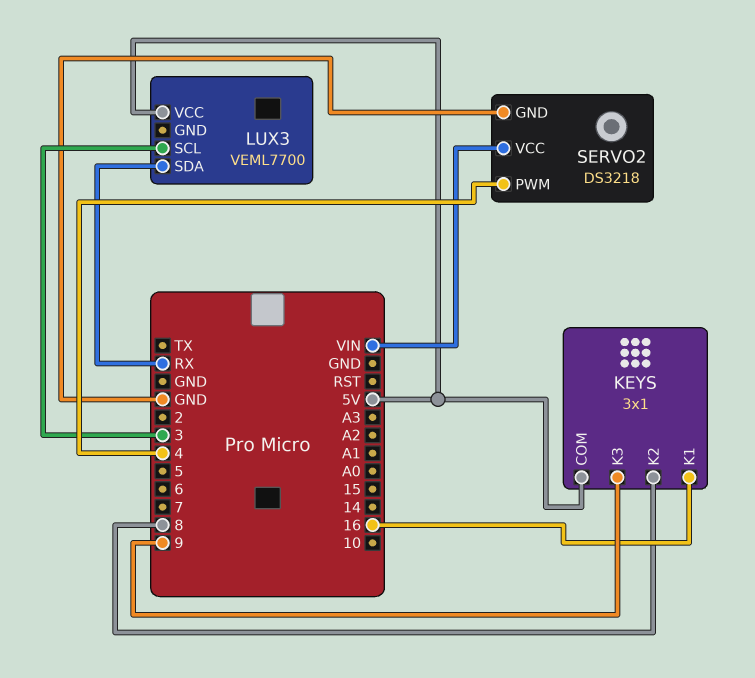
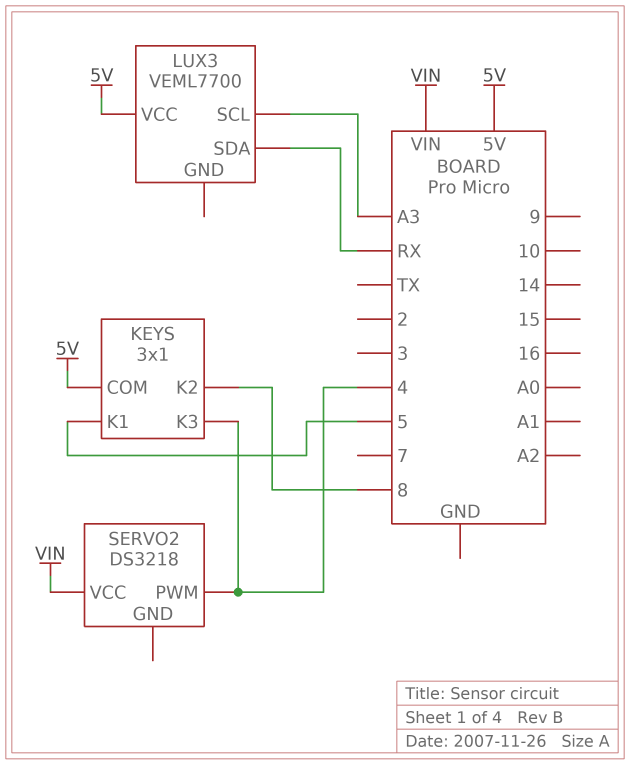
KEYS pin K1: 16 -> 5
KEYS pin K3: 9 -> 4
LUX3 pin SCL: 3 -> A3
SERVO2 pin GND: GND -> none

